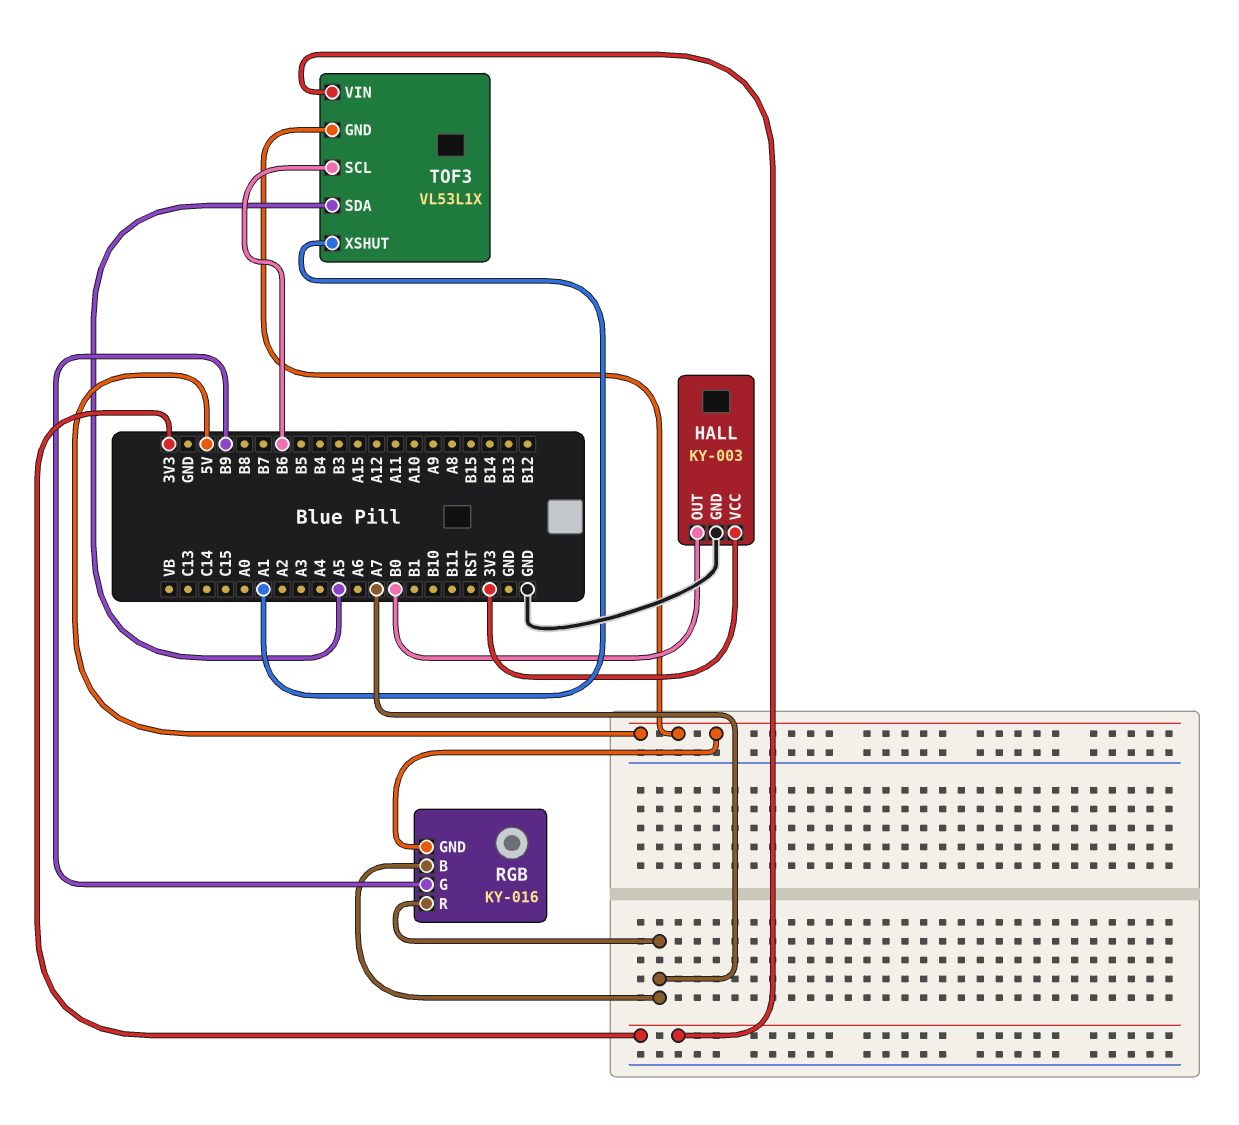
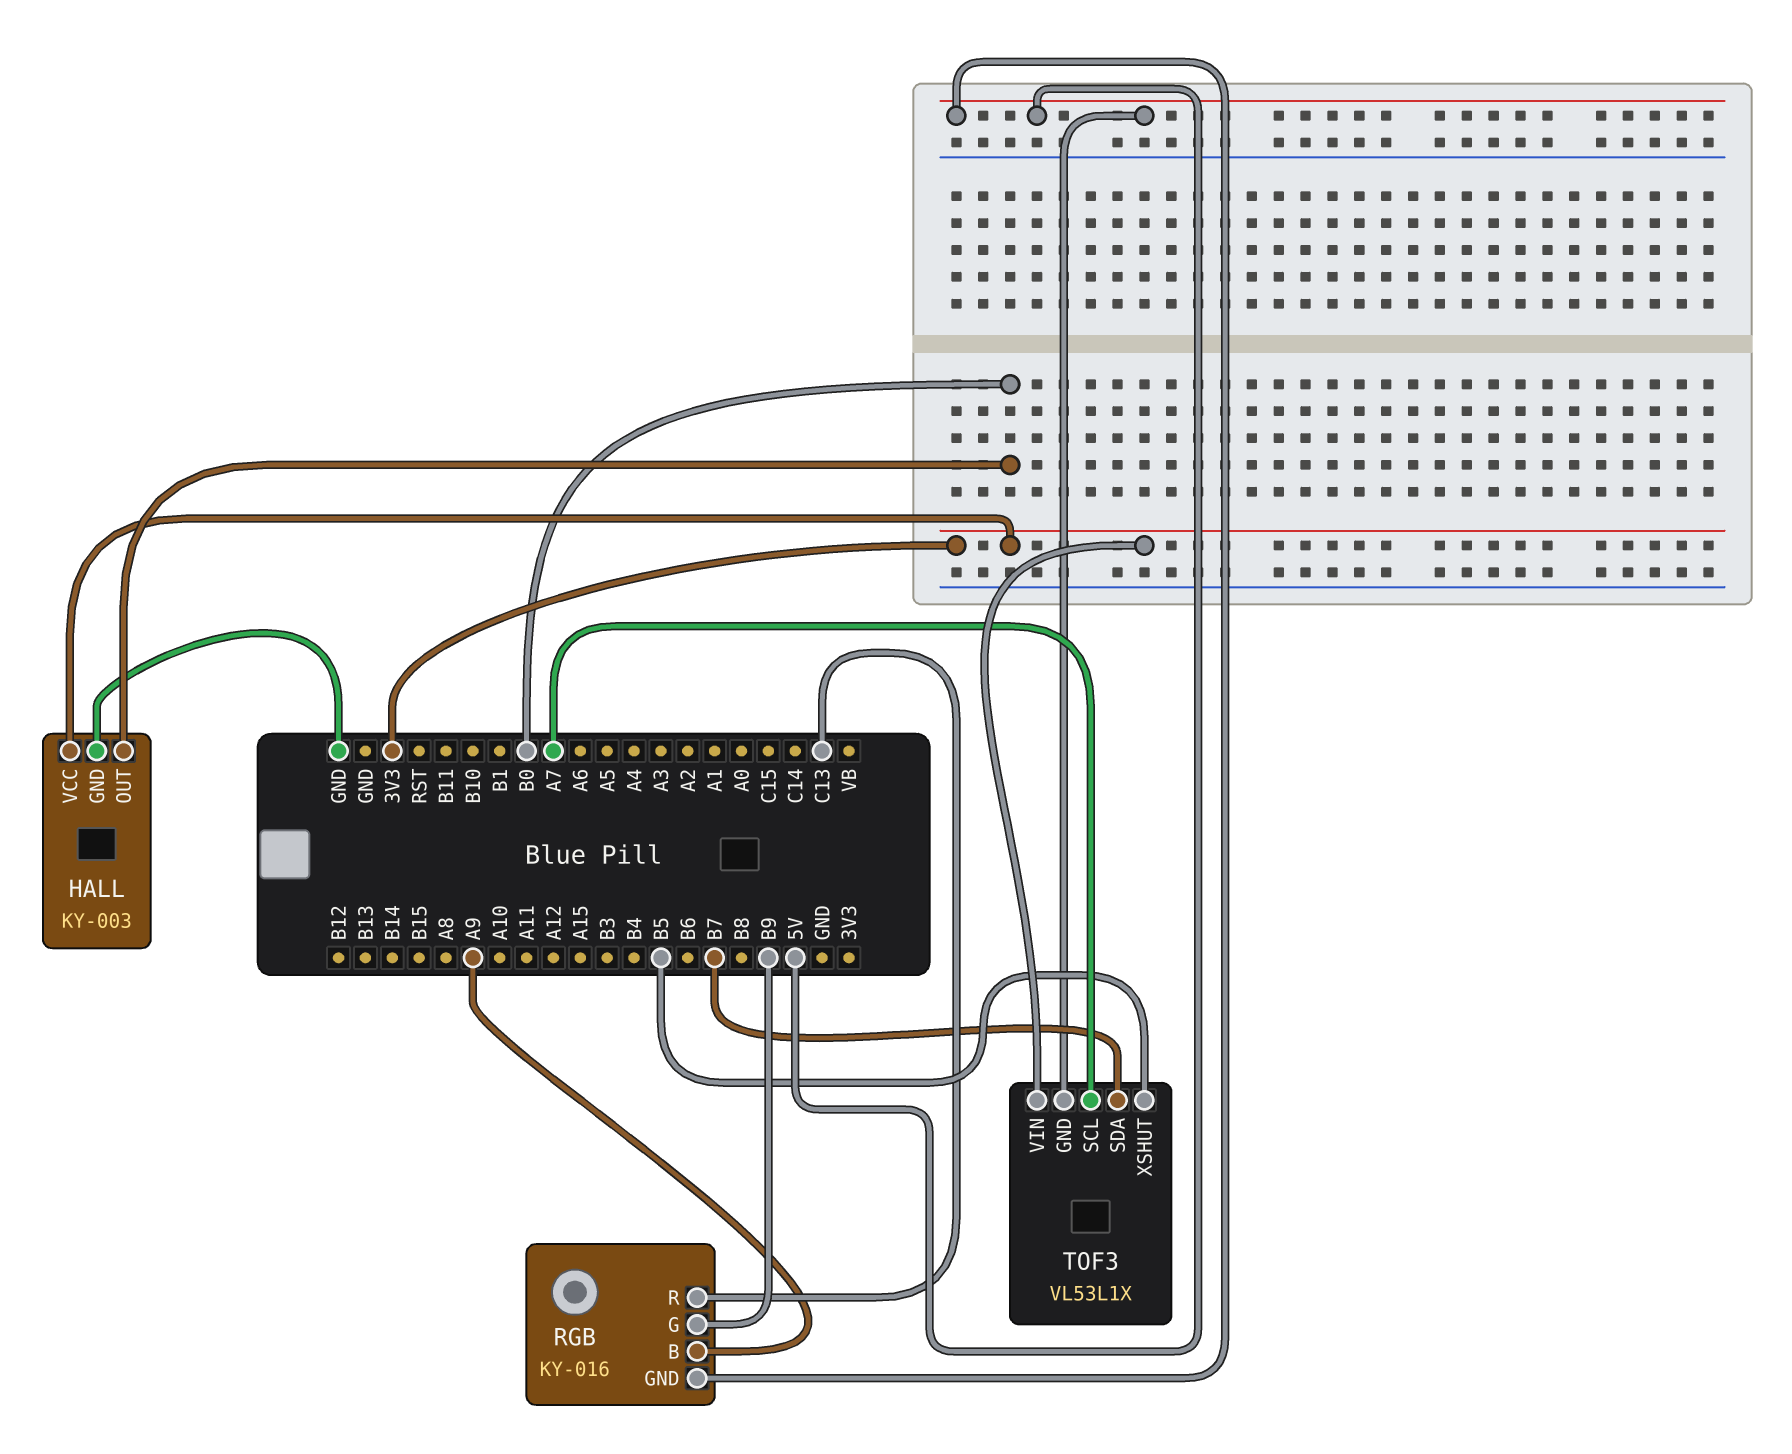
RGB pin B: A7 -> A9
RGB pin R: A7 -> C13
TOF3 pin SCL: B6 -> A7
TOF3 pin SDA: A5 -> B7
TOF3 pin XSHUT: A1 -> B5

